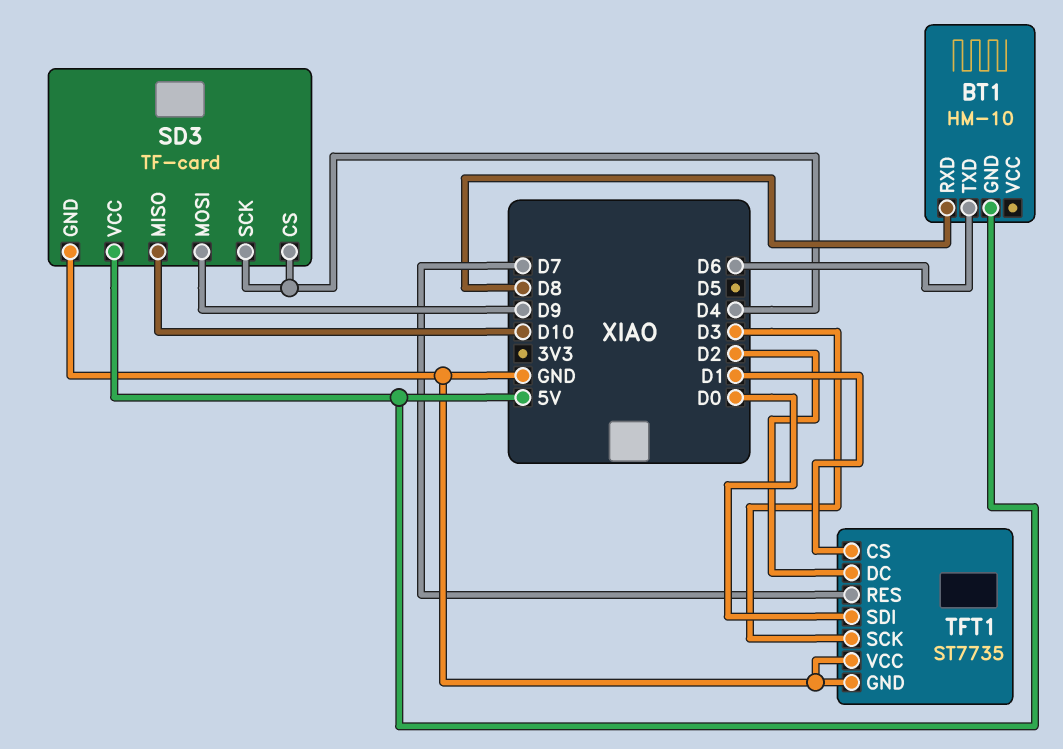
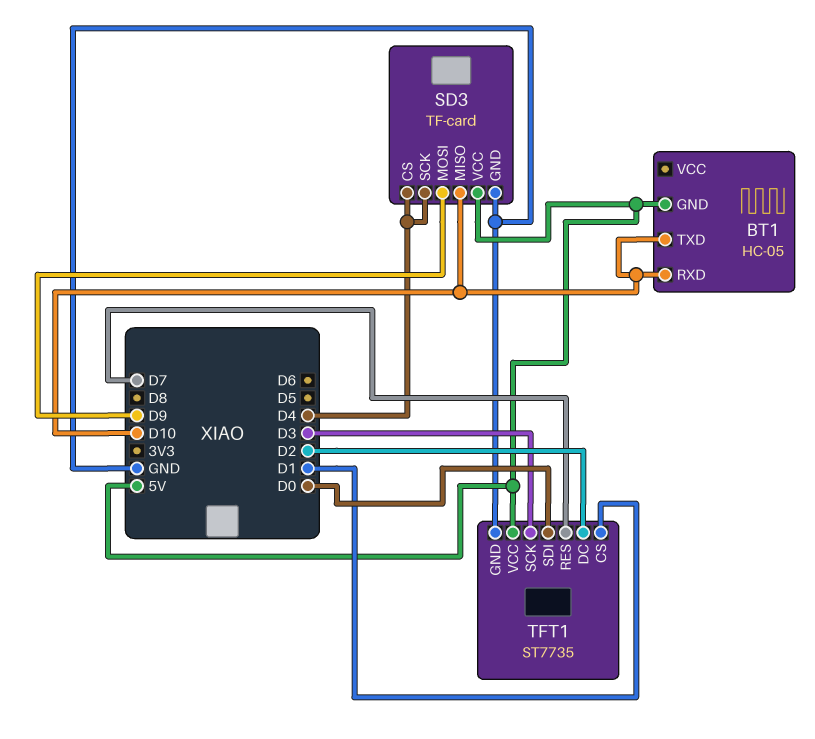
BT1: HM-10 -> HC-05
BT1 pin RXD: D8 -> D10
BT1 pin TXD: D6 -> D10
TFT1 pin VCC: GND -> 5V

